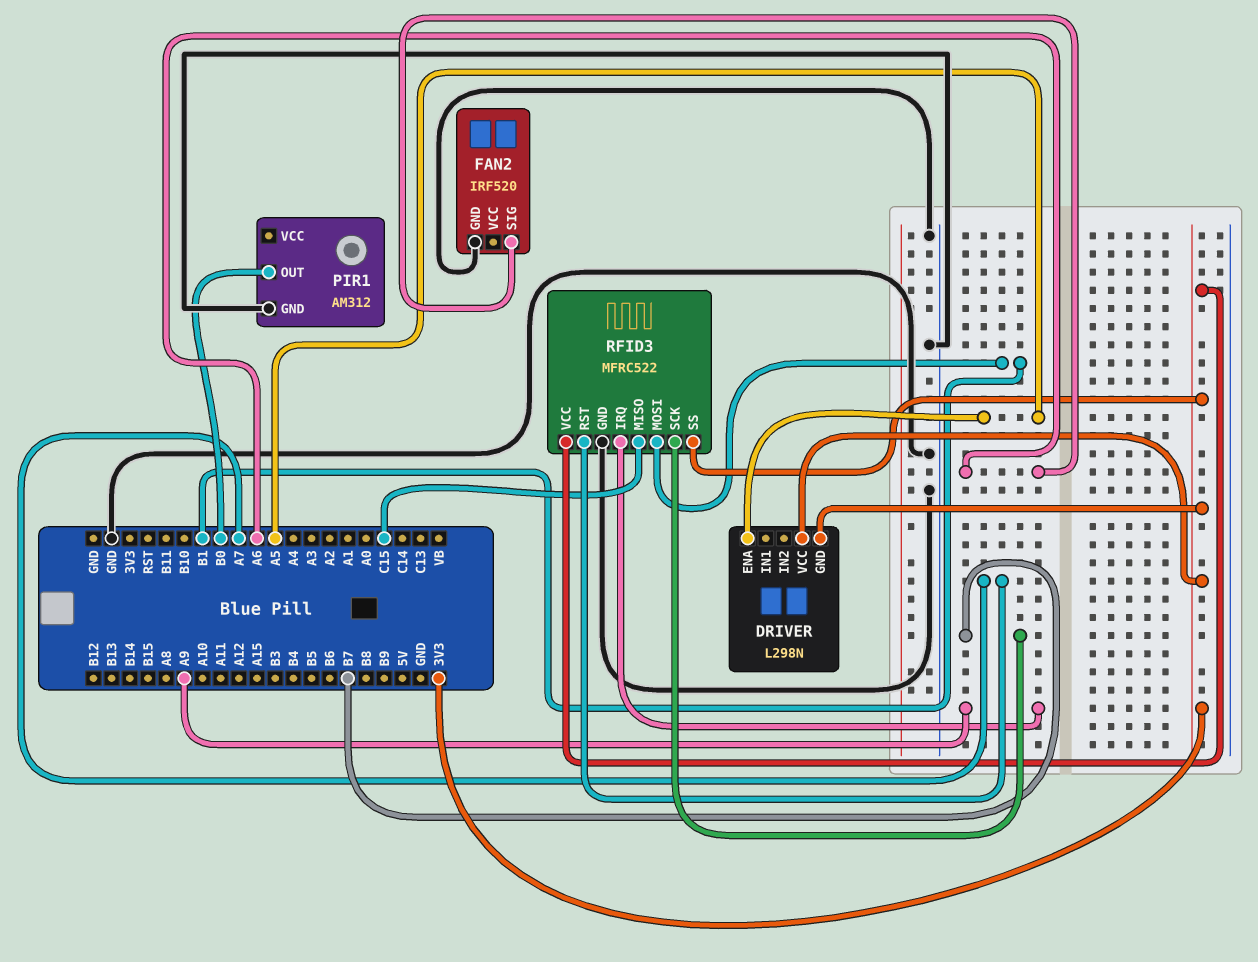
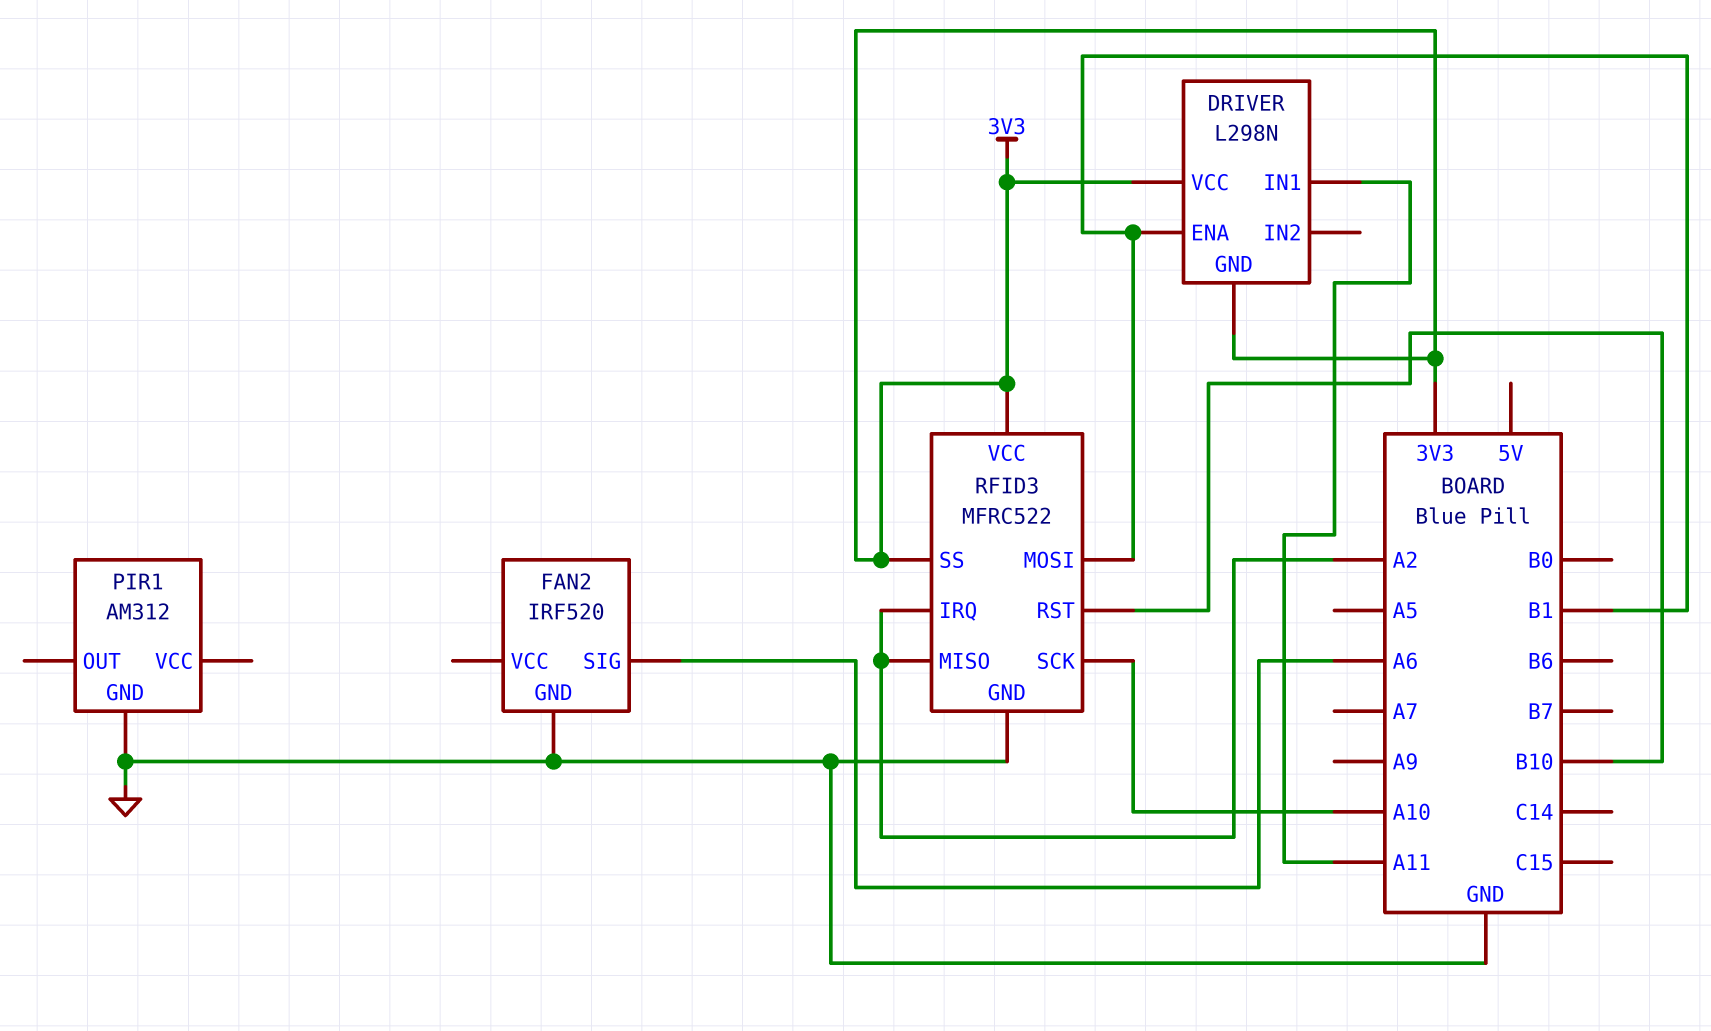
DRIVER pin ENA: A5 -> B1
DRIVER pin IN1: none -> A11
PIR1 pin OUT: B0 -> none
RFID3 pin IRQ: A9 -> A2
RFID3 pin MISO: C15 -> A2
RFID3 pin RST: A7 -> B10
RFID3 pin SCK: B7 -> A10

